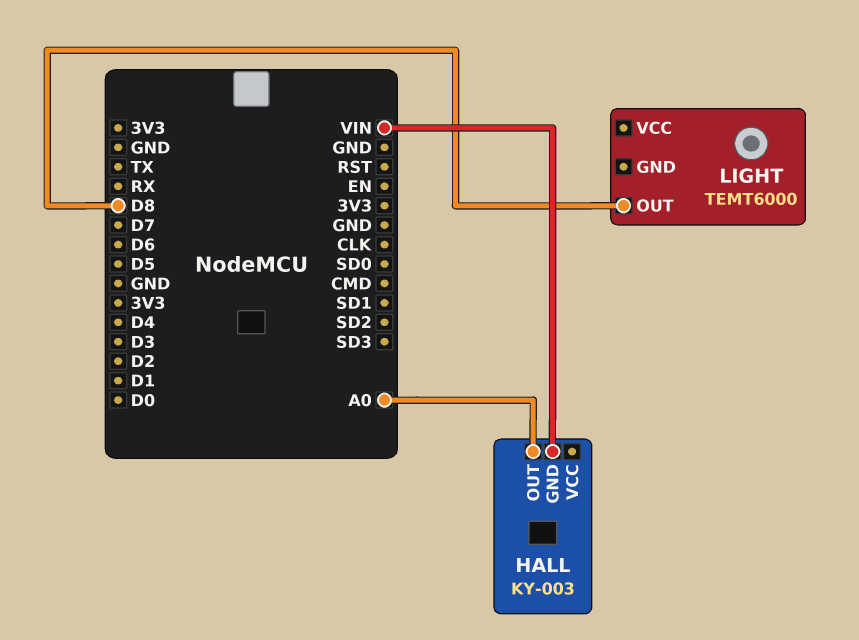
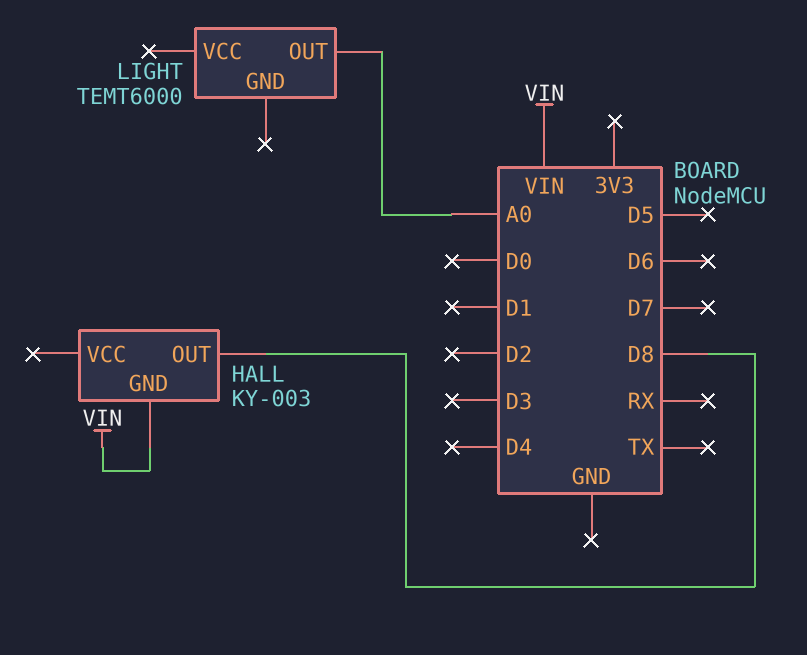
HALL pin OUT: A0 -> D8
LIGHT pin OUT: D8 -> A0

